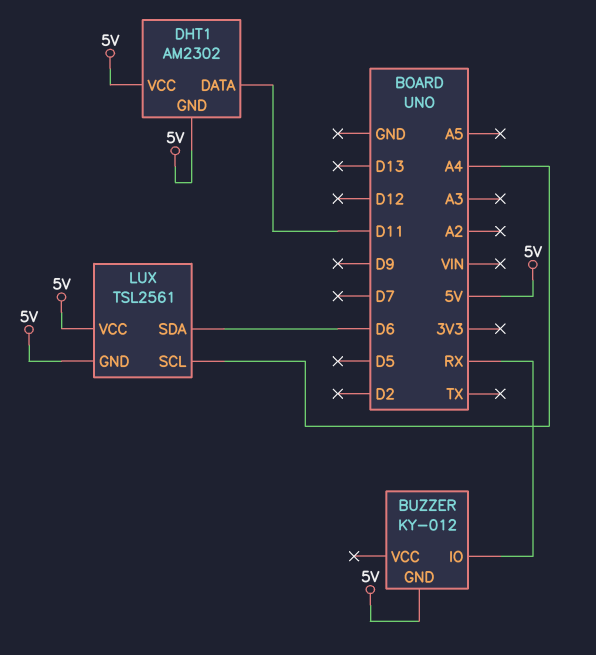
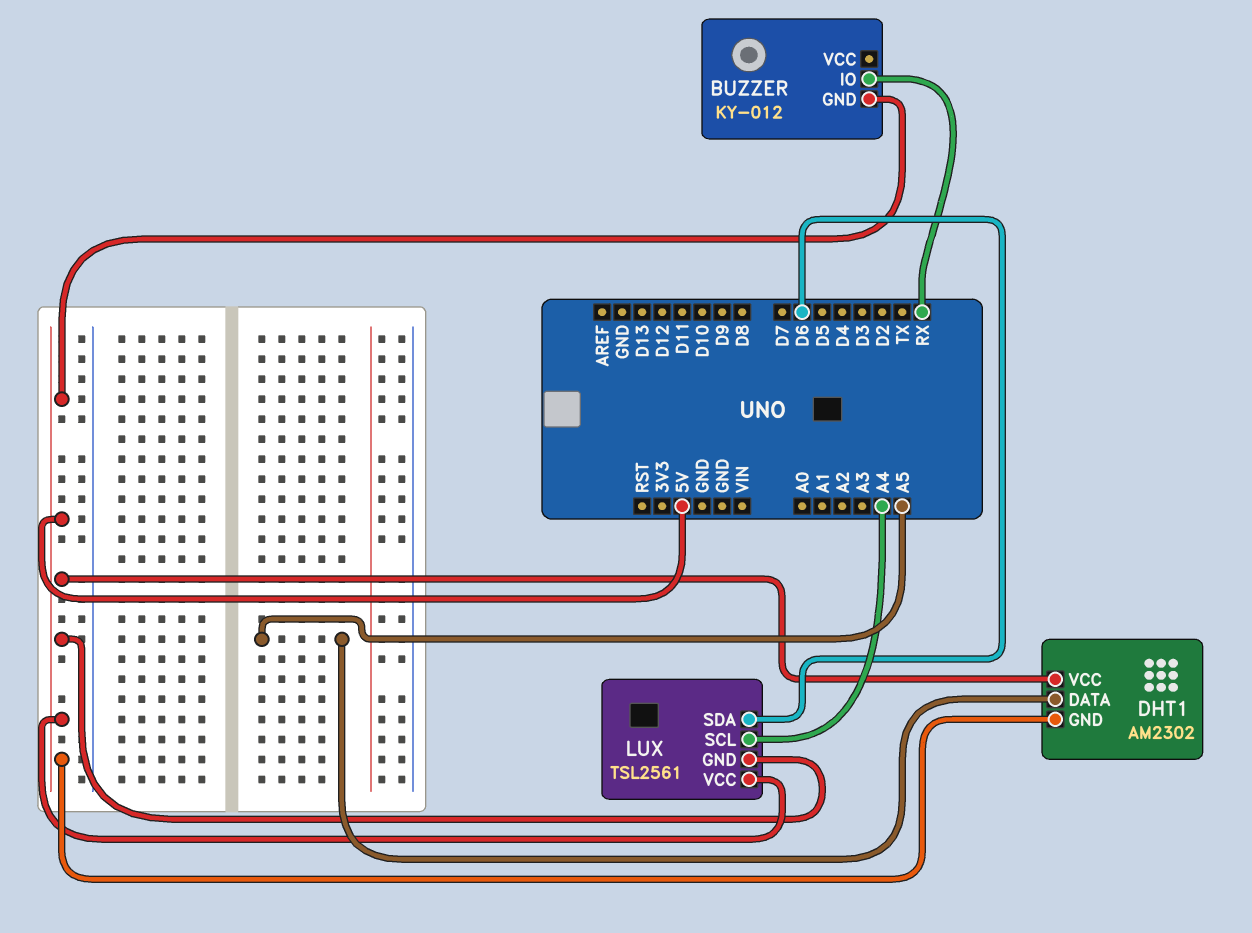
DHT1 pin DATA: D11 -> A5

